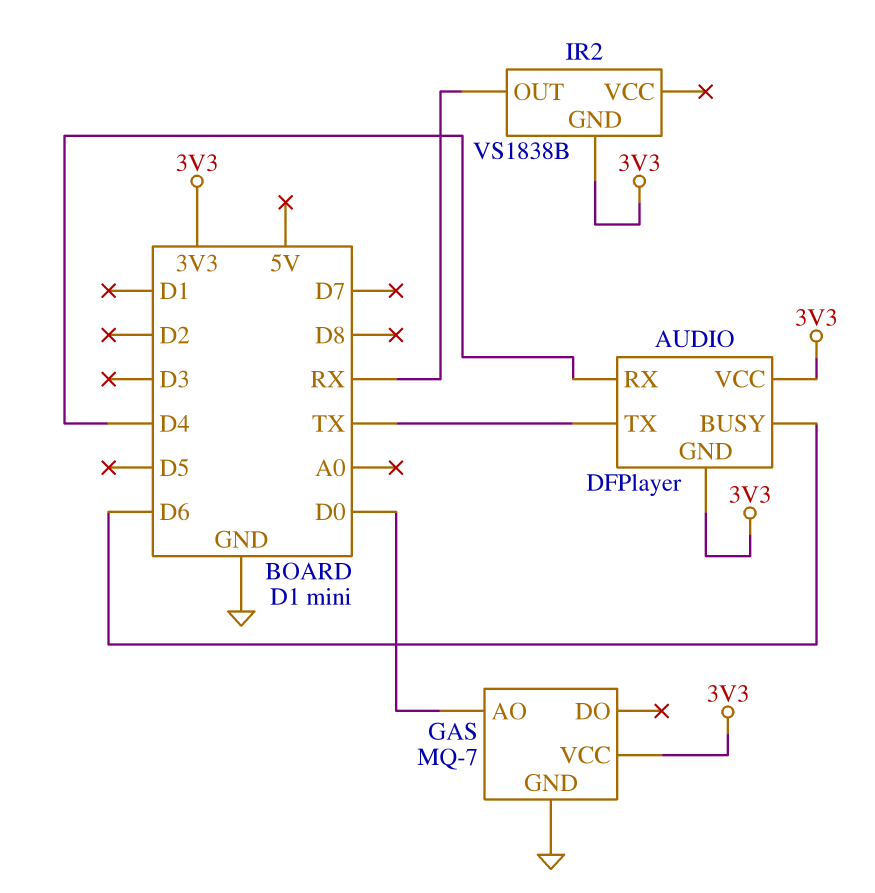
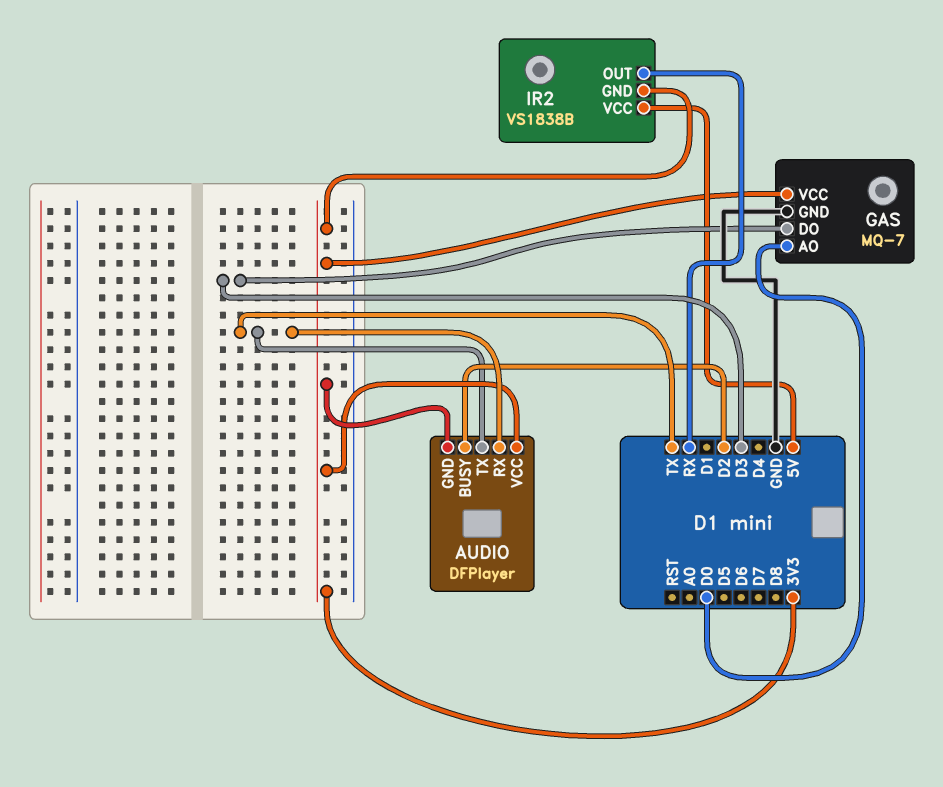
AUDIO pin BUSY: D6 -> D2
AUDIO pin RX: D4 -> TX
GAS pin DO: none -> D3
IR2 pin VCC: none -> 5V

